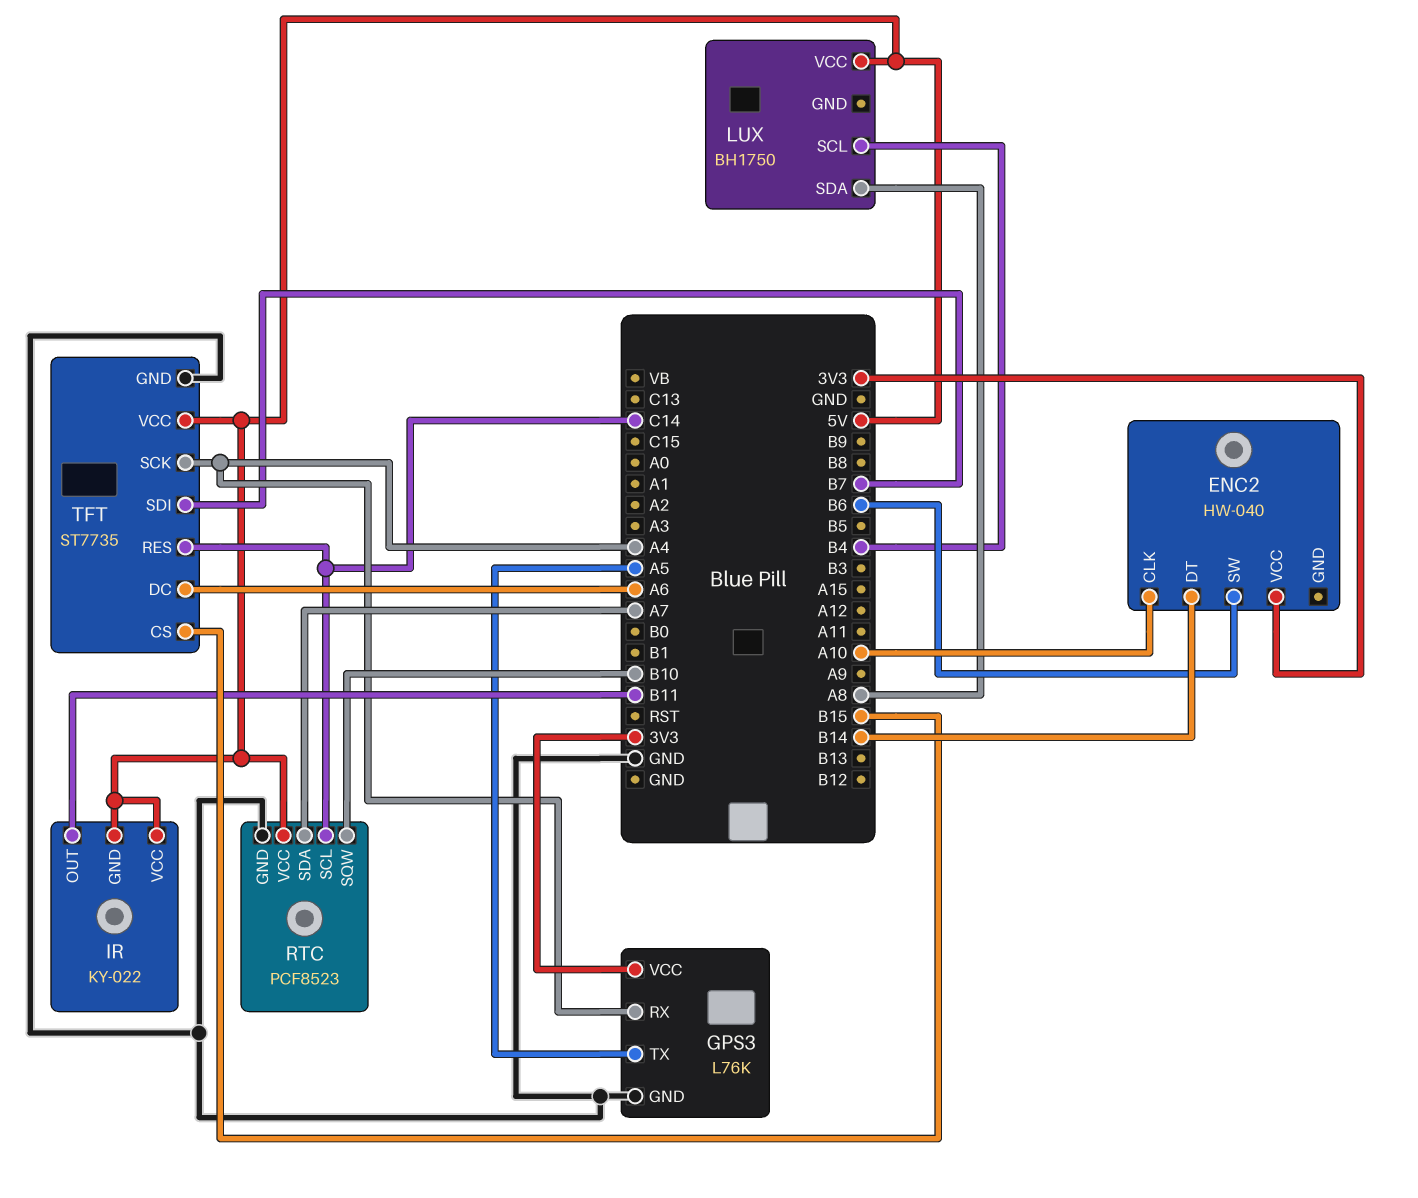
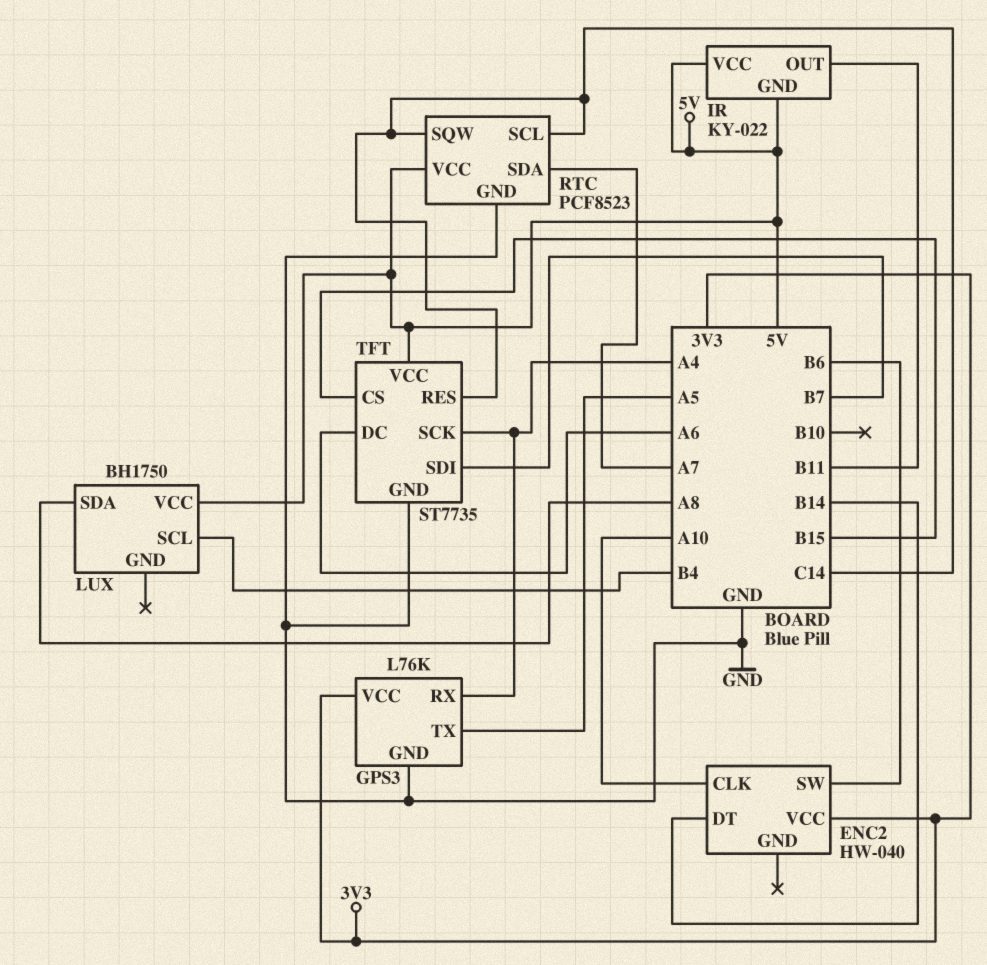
RTC pin SQW: B10 -> C14

